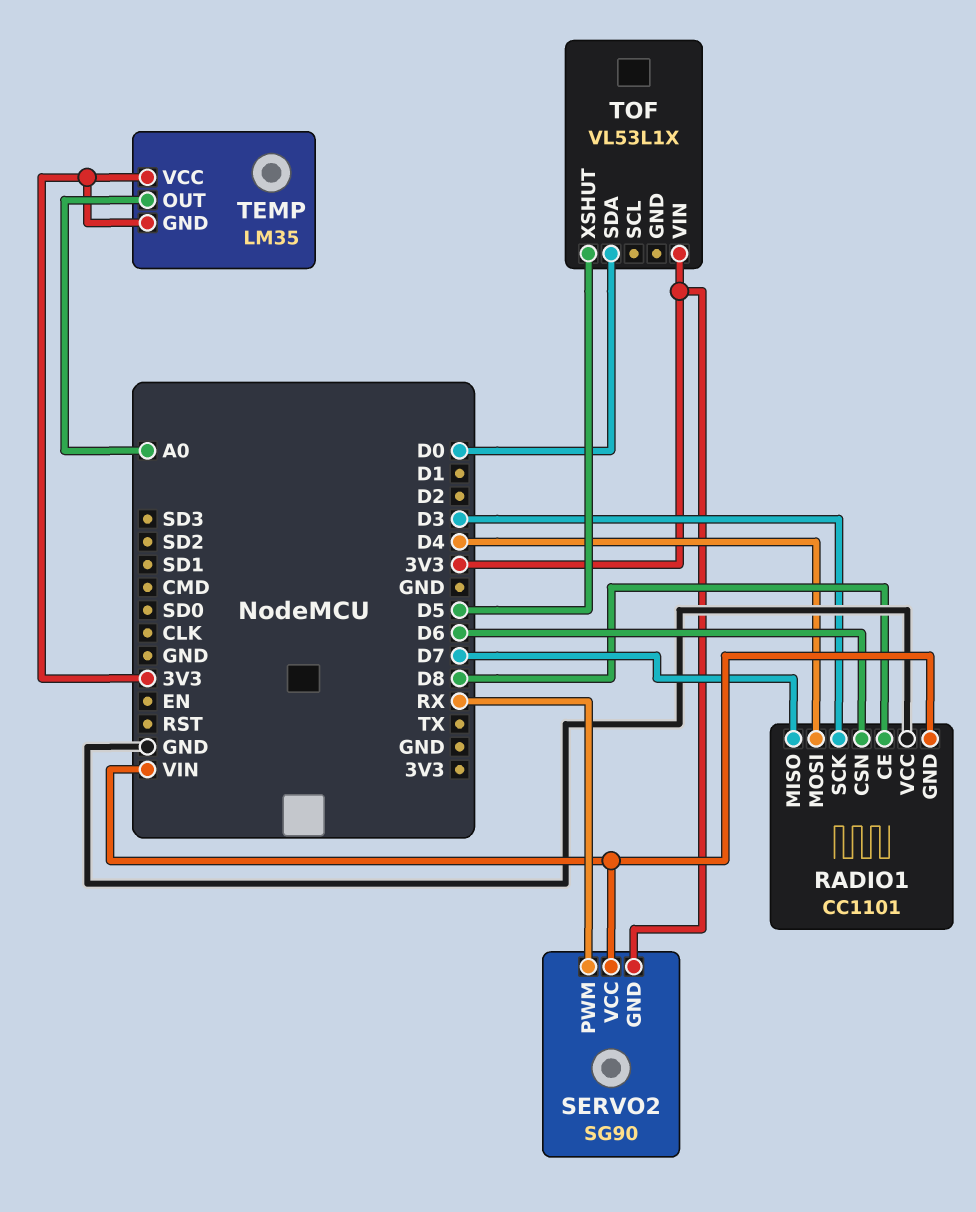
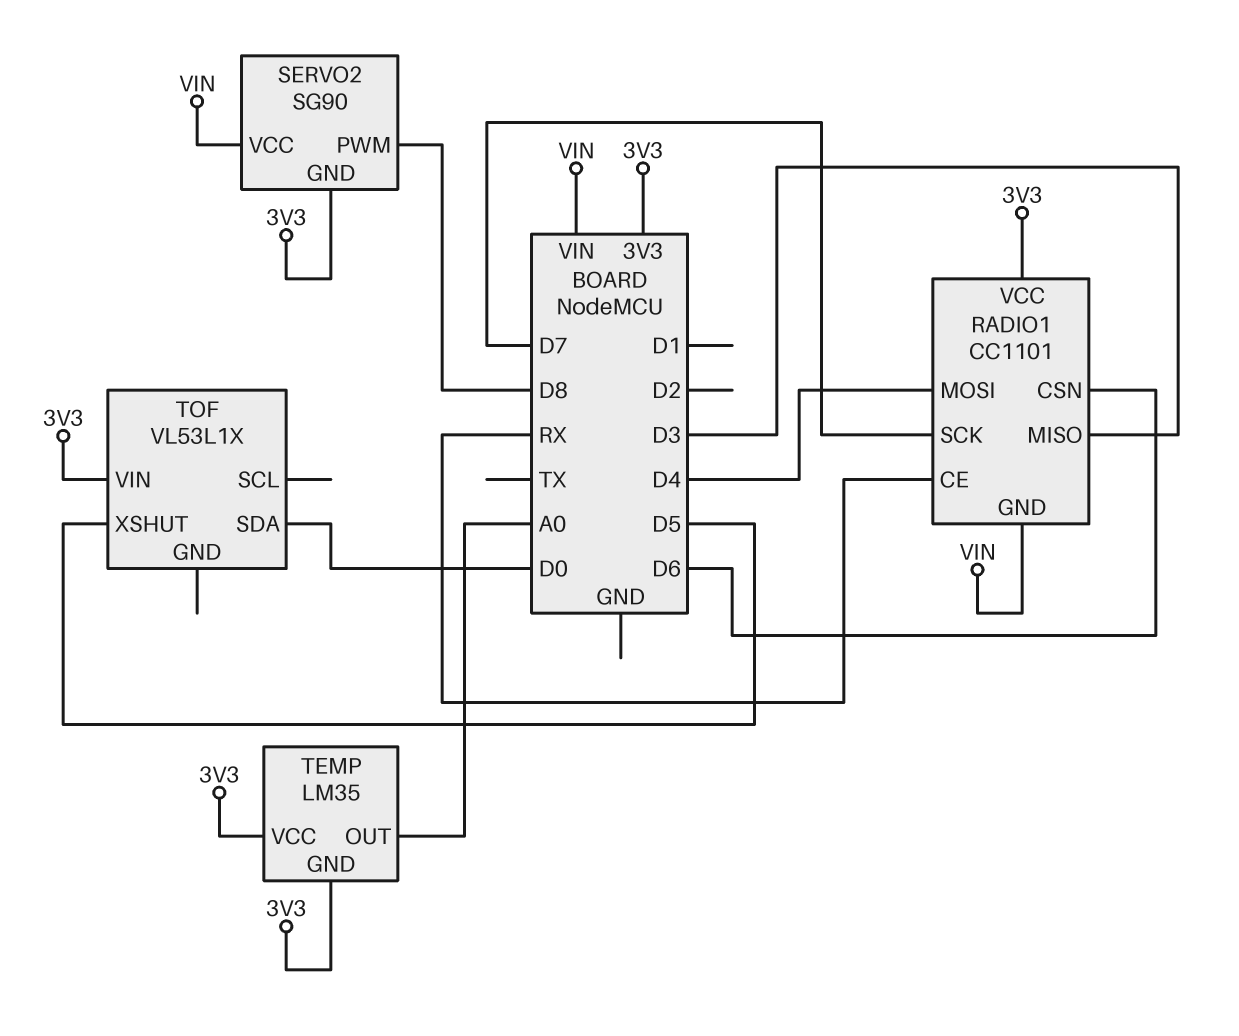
RADIO1 pin CE: D8 -> RX
RADIO1 pin MISO: D7 -> D3
RADIO1 pin SCK: D3 -> D7
RADIO1 pin VCC: GND -> 3V3
SERVO2 pin PWM: RX -> D8

